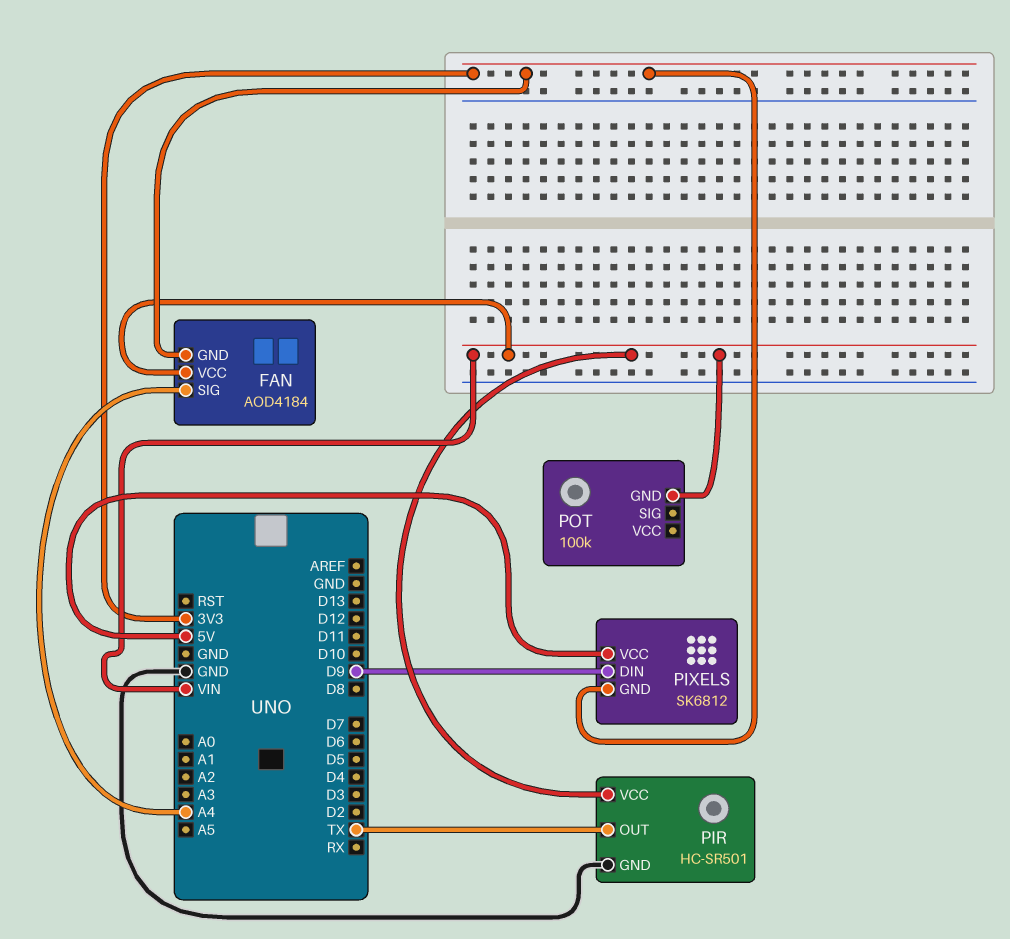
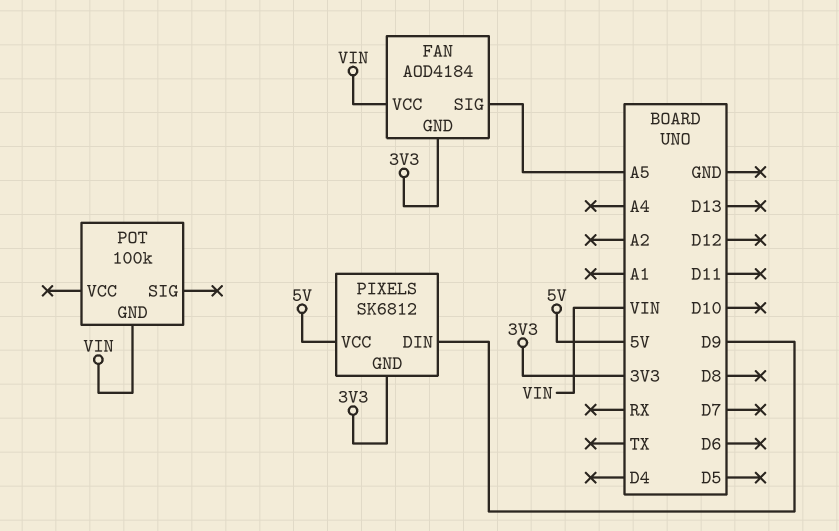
FAN pin SIG: A4 -> A5
PIR: HC-SR501 -> none
PIR pin GND: GND -> none
PIR pin OUT: TX -> none
PIR pin VCC: VIN -> none

